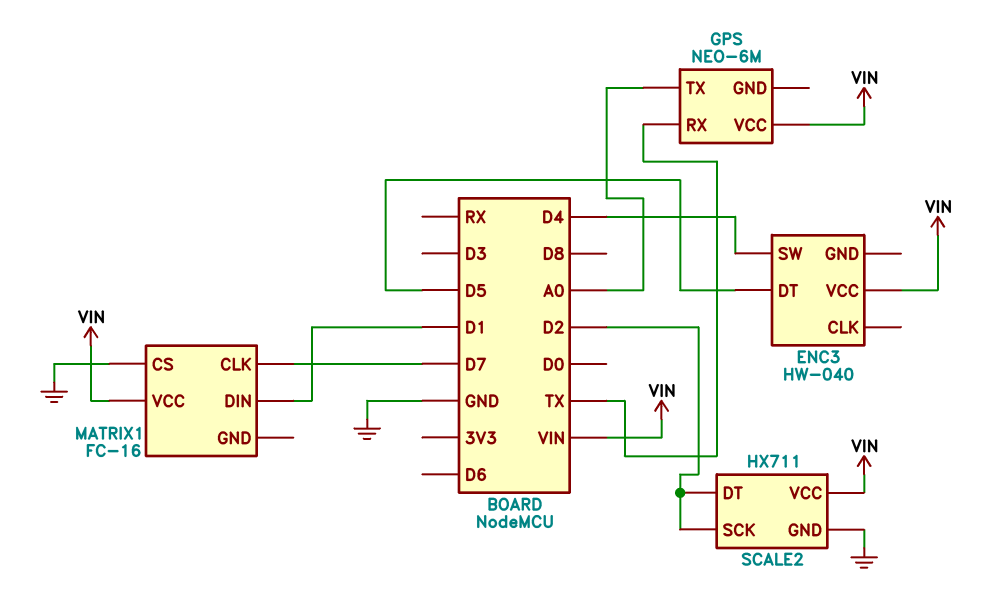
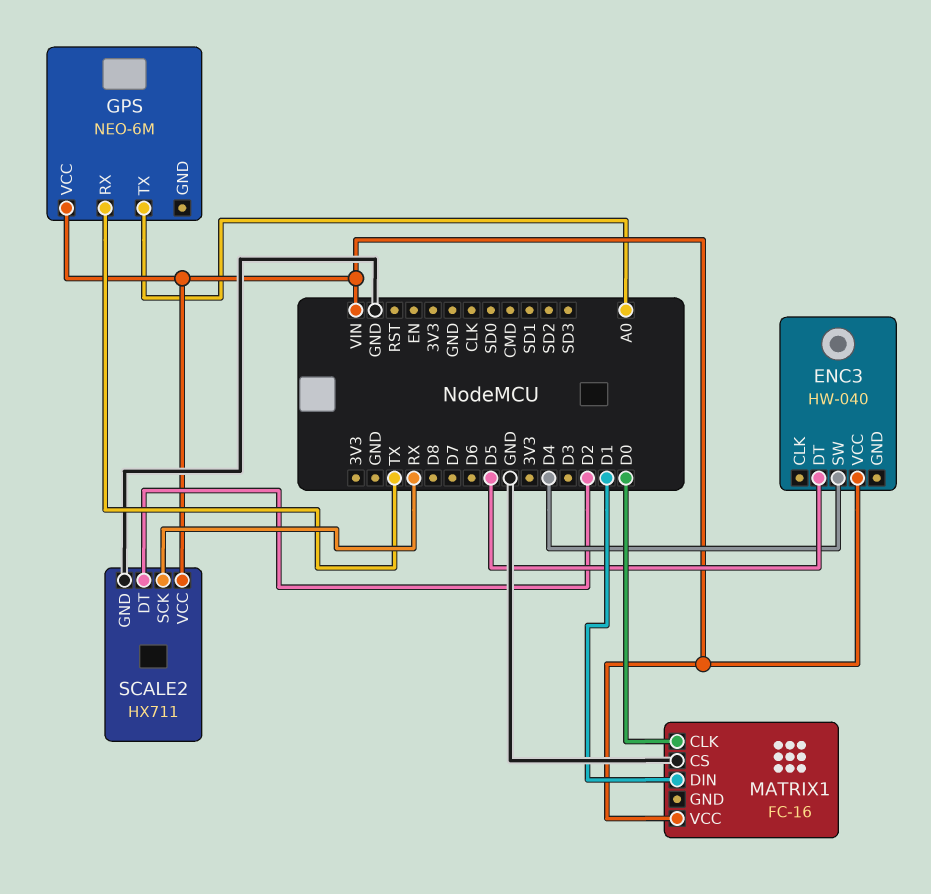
MATRIX1 pin CLK: D7 -> D0
SCALE2 pin SCK: D2 -> RX

